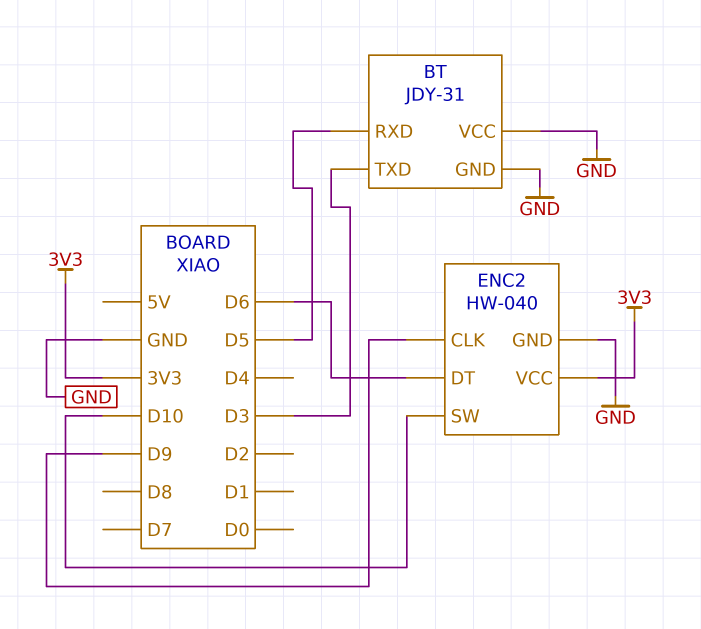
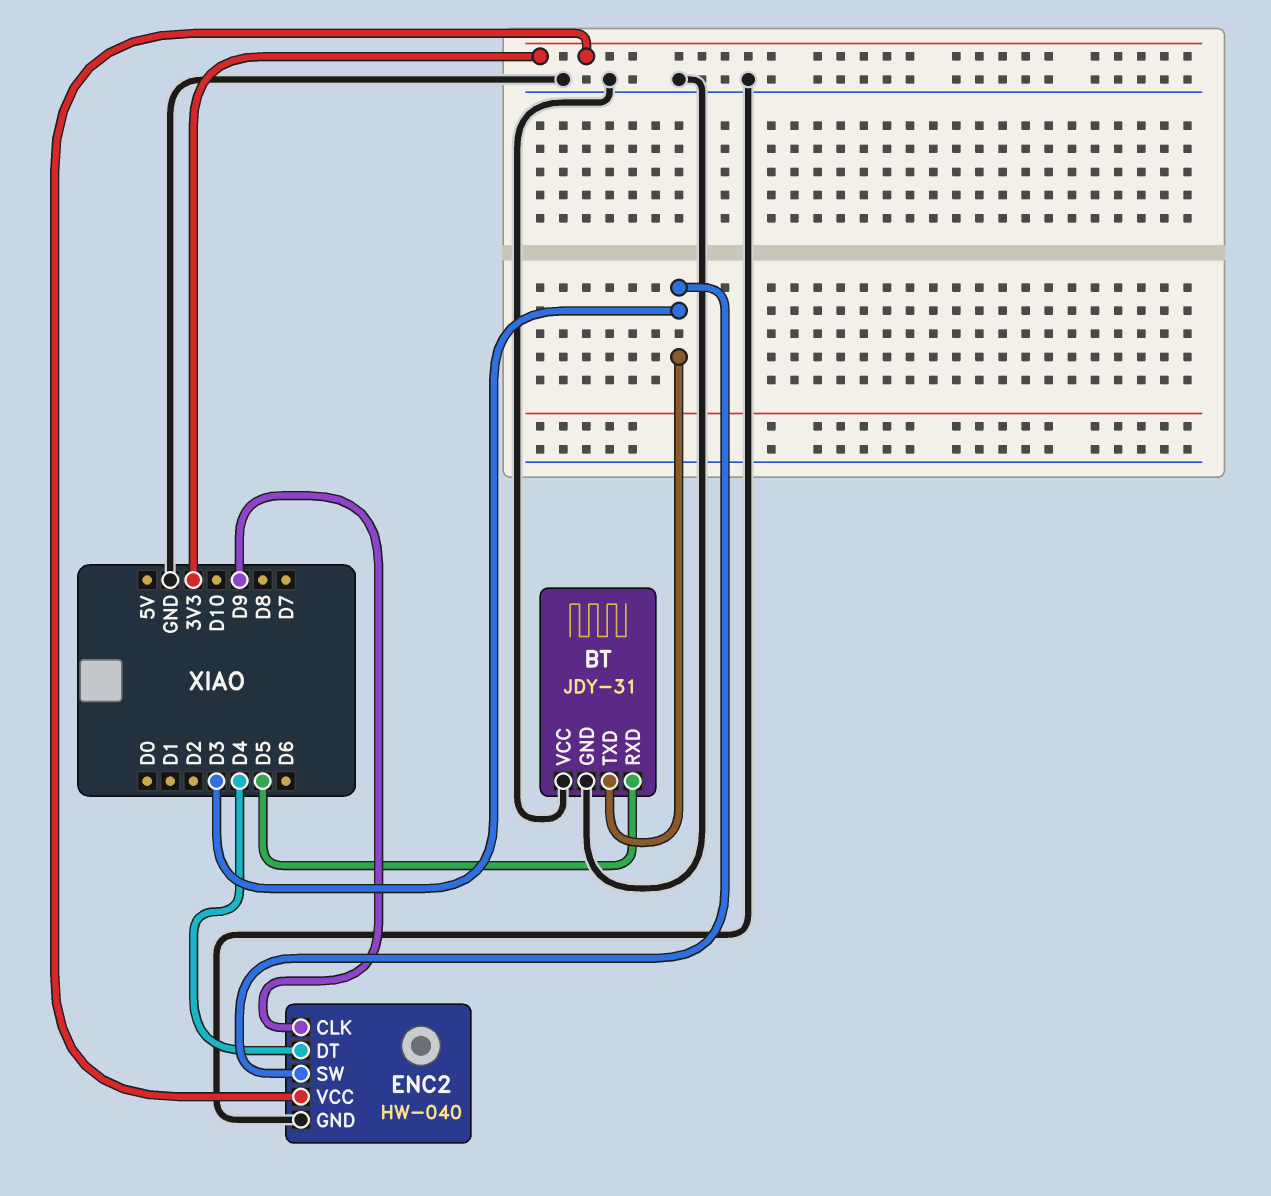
ENC2 pin DT: D6 -> D4
ENC2 pin SW: D10 -> D3

